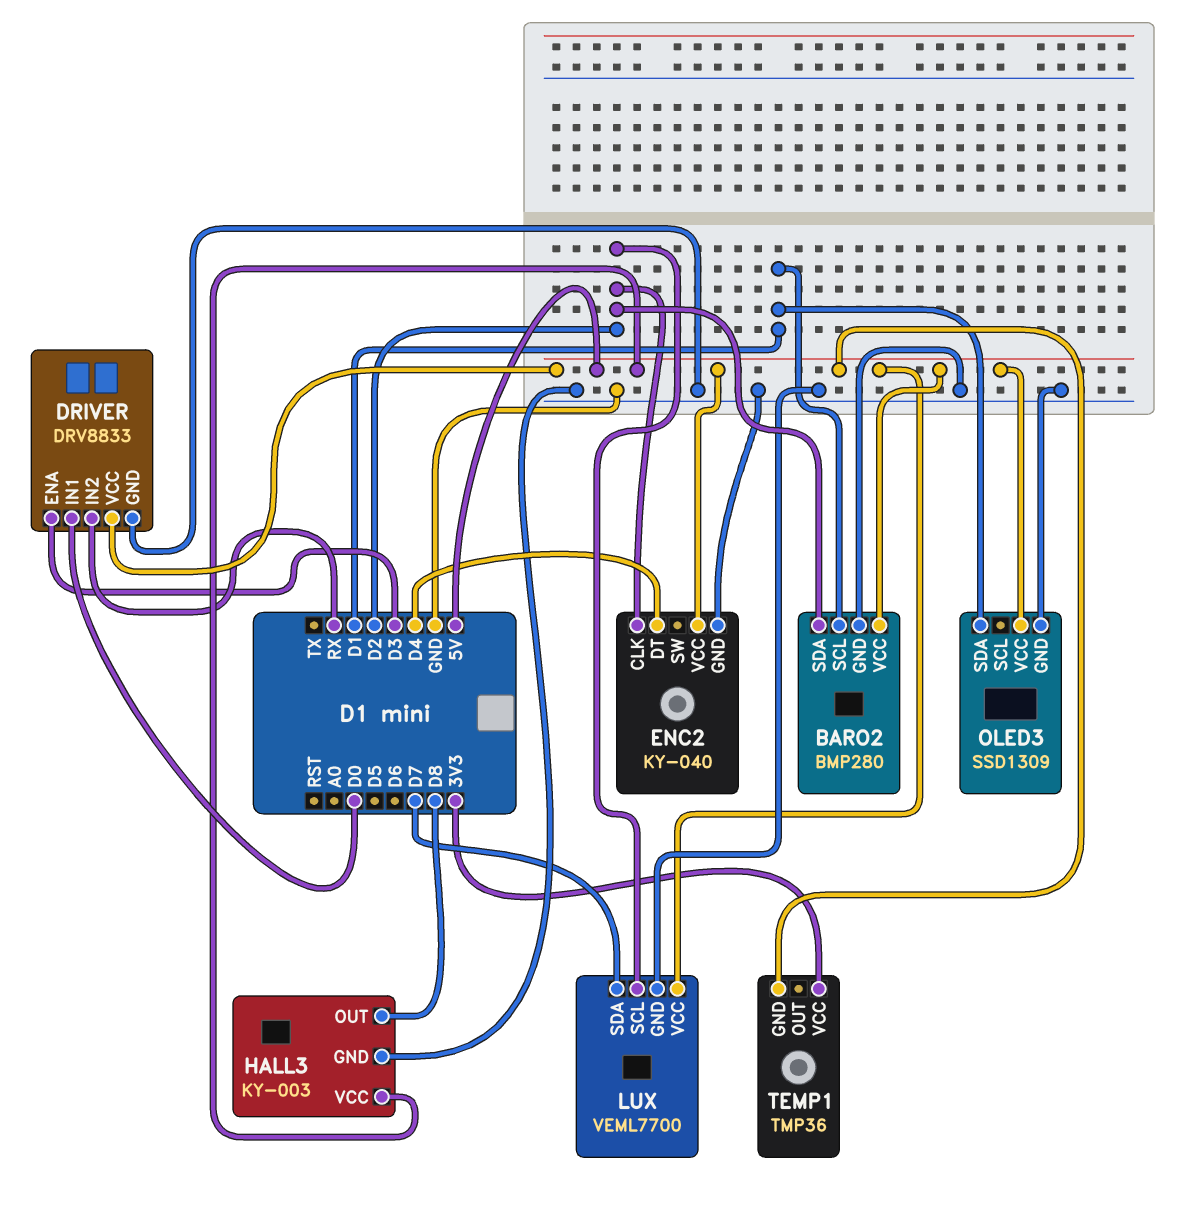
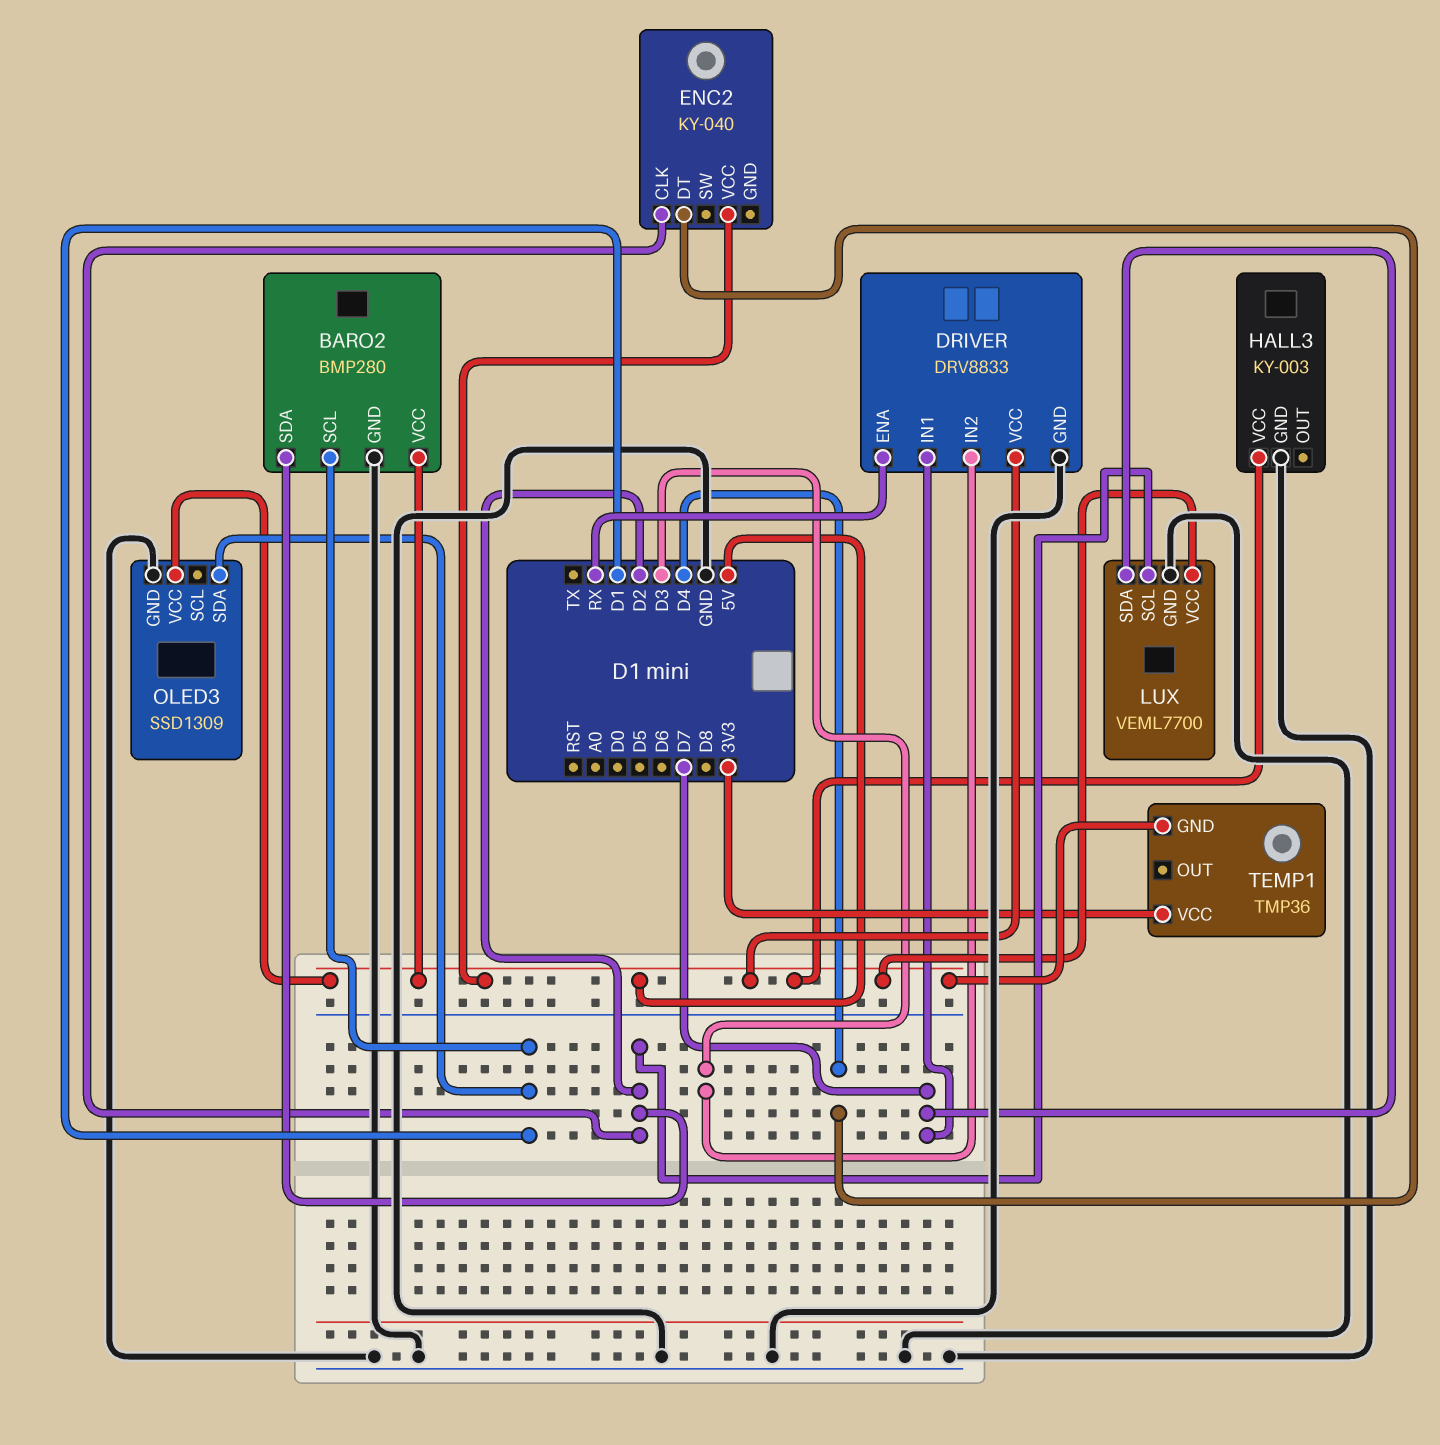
DRIVER pin ENA: D3 -> RX
DRIVER pin IN1: D0 -> D7
DRIVER pin IN2: RX -> D3
ENC2 pin GND: GND -> none
HALL3 pin OUT: D8 -> none

